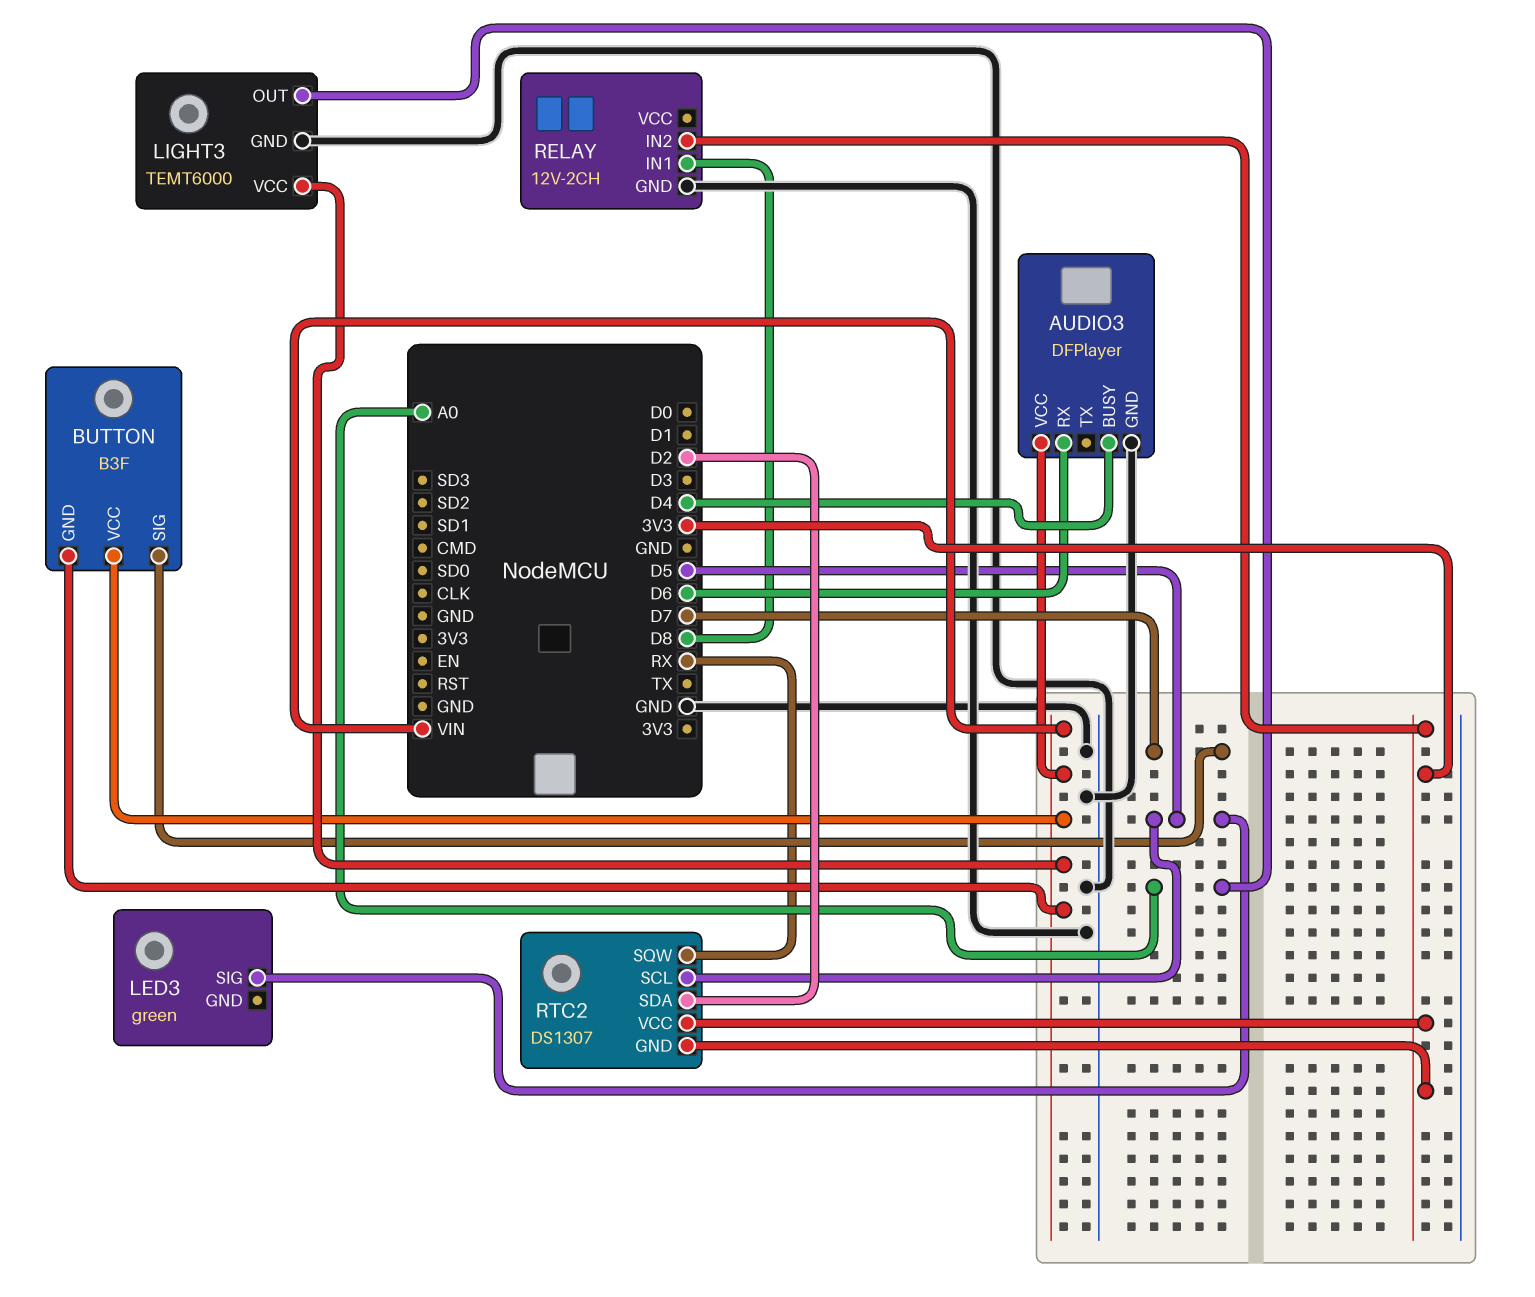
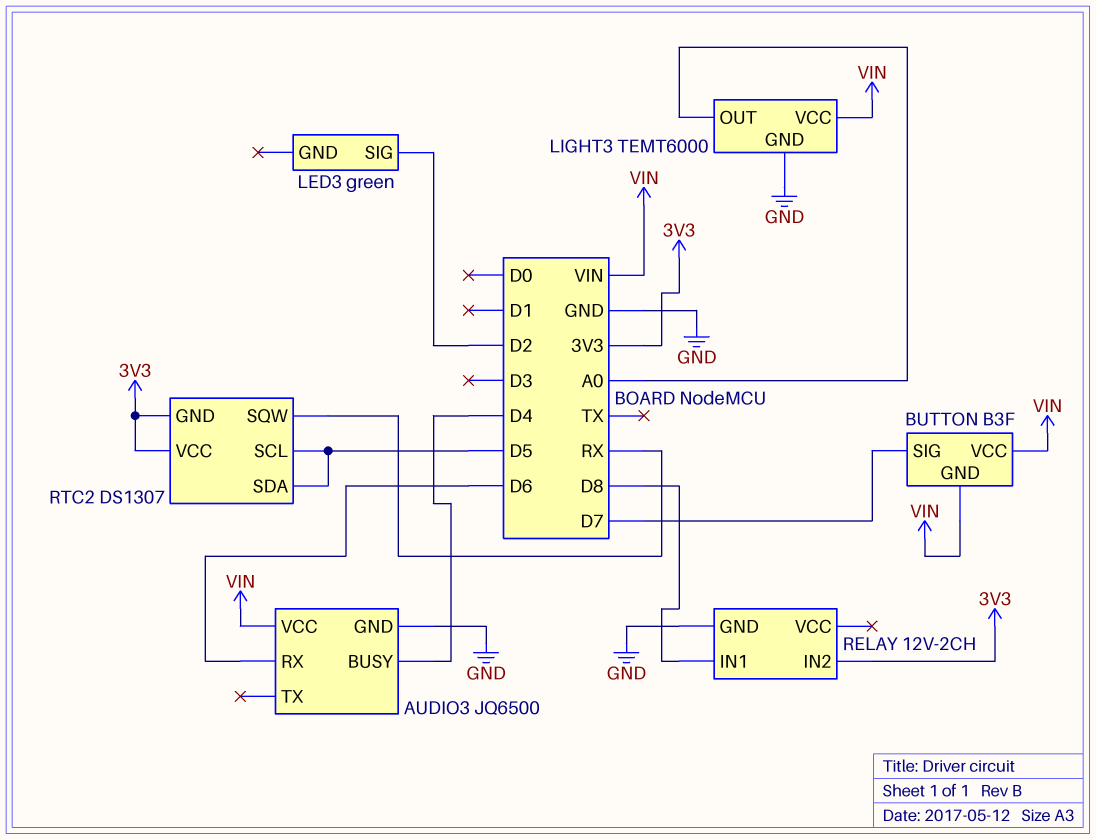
AUDIO3: DFPlayer -> JQ6500
LED3 pin SIG: D5 -> D2
RTC2 pin SDA: D2 -> D5

